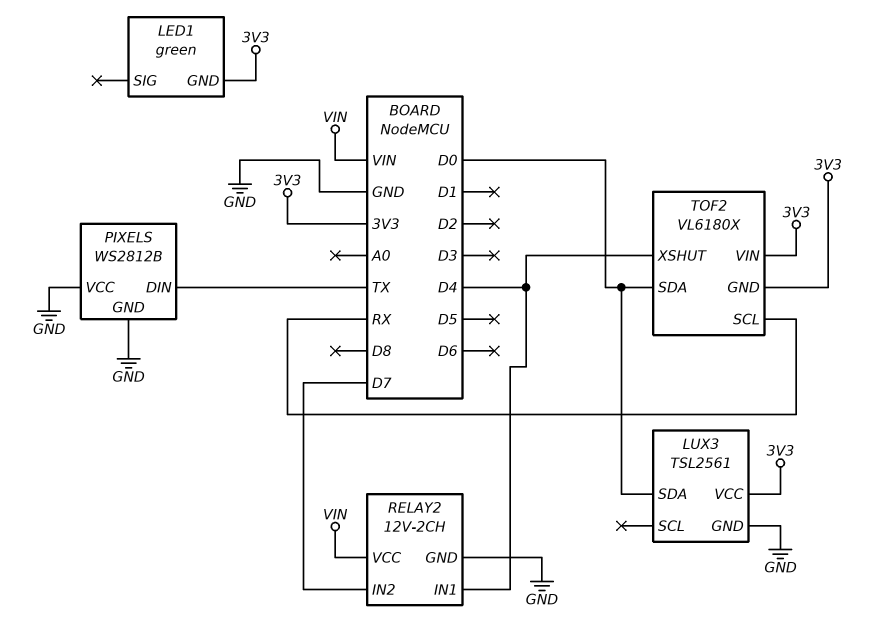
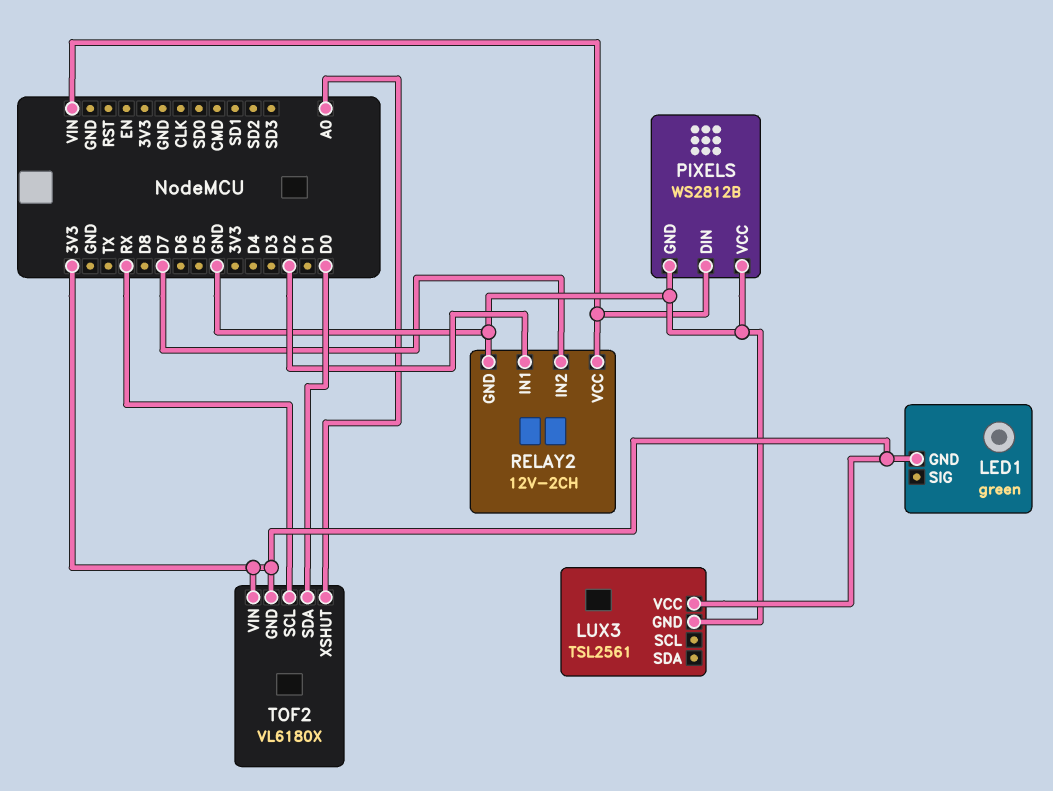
LUX3 pin SDA: D0 -> none
PIXELS pin DIN: TX -> VIN
RELAY2 pin IN1: D4 -> D2
TOF2 pin XSHUT: D4 -> A0

